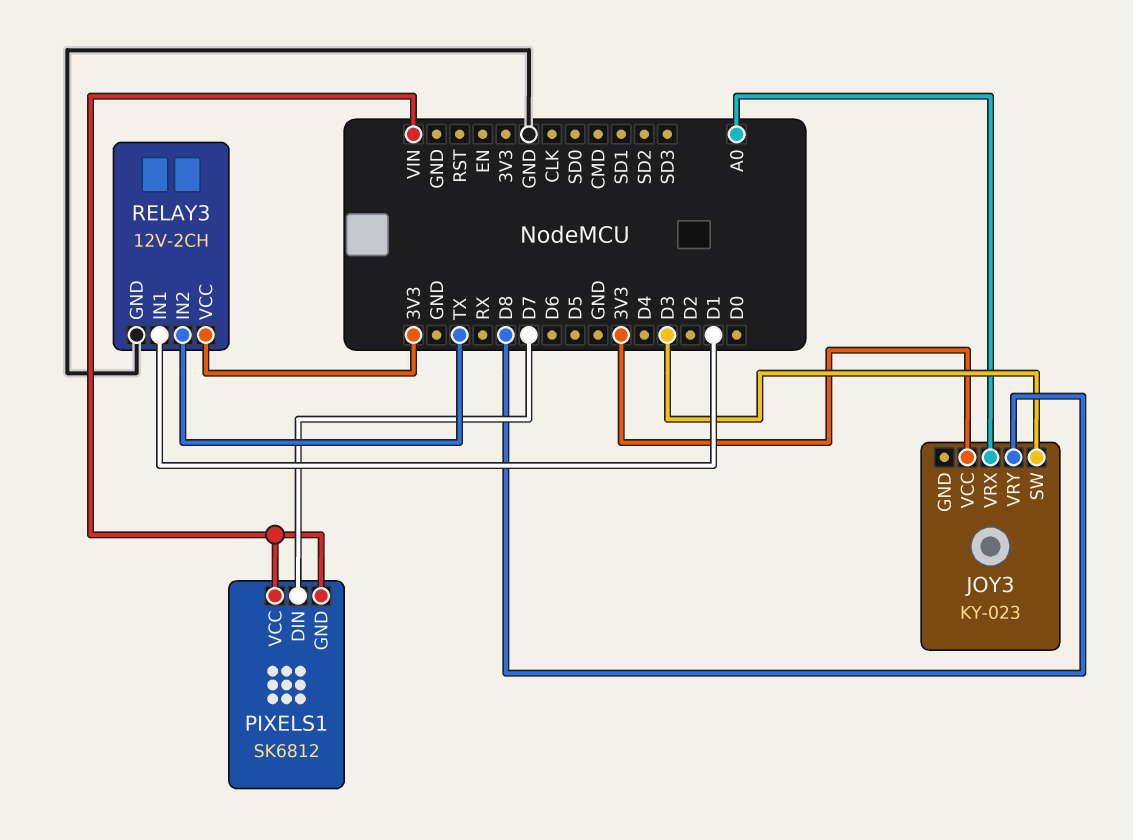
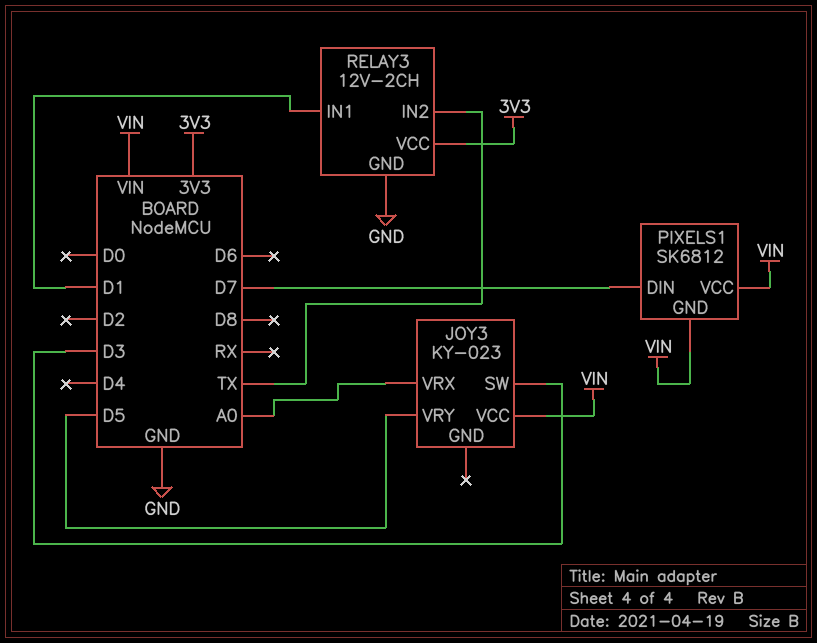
JOY3 pin VCC: 3V3 -> VIN
JOY3 pin VRY: D8 -> D5

